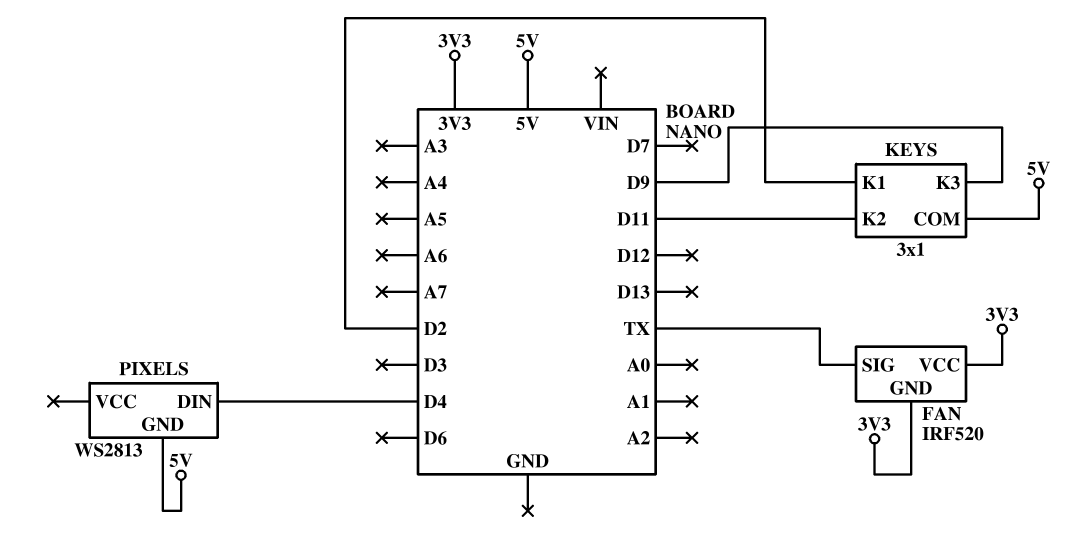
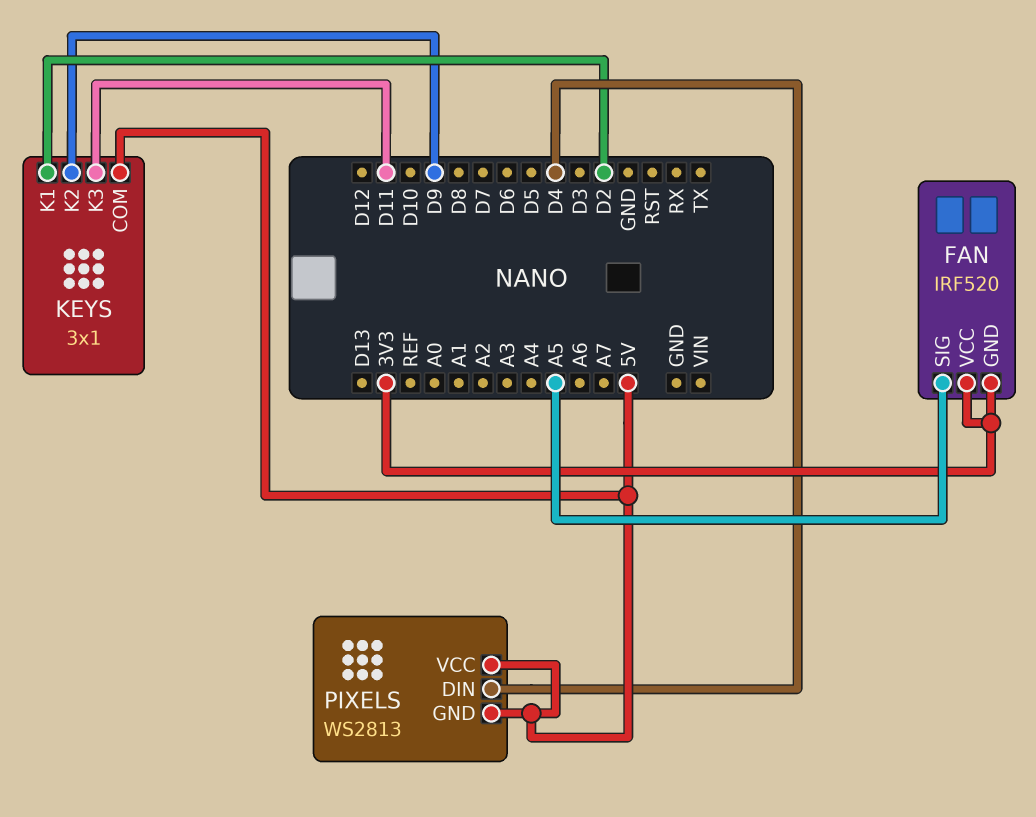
FAN pin SIG: TX -> A5
KEYS pin K2: D11 -> D9
KEYS pin K3: D9 -> D11
PIXELS pin VCC: none -> 5V

